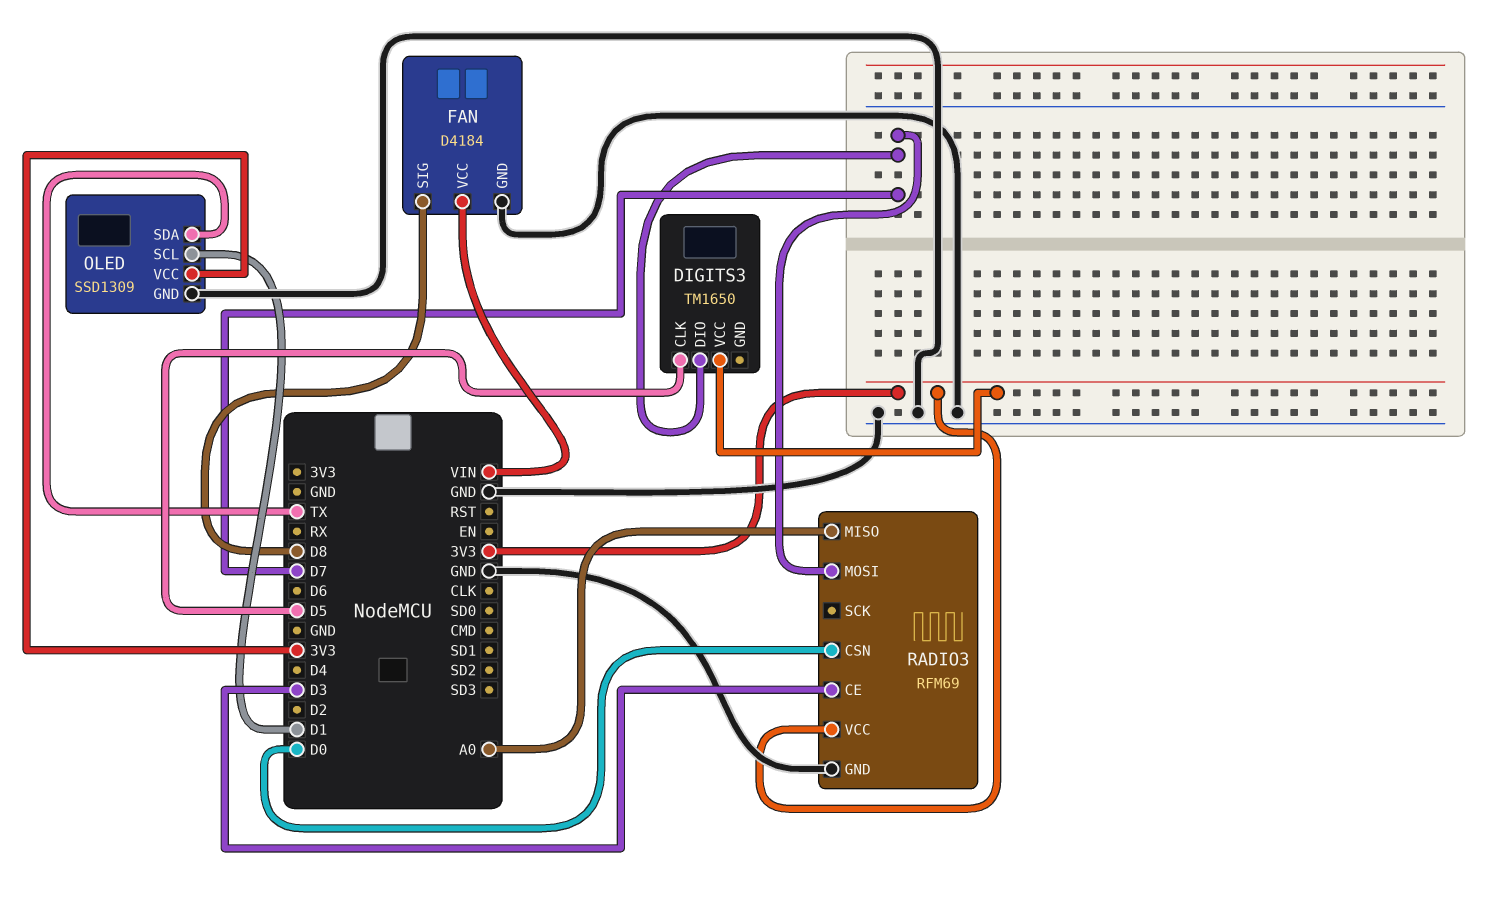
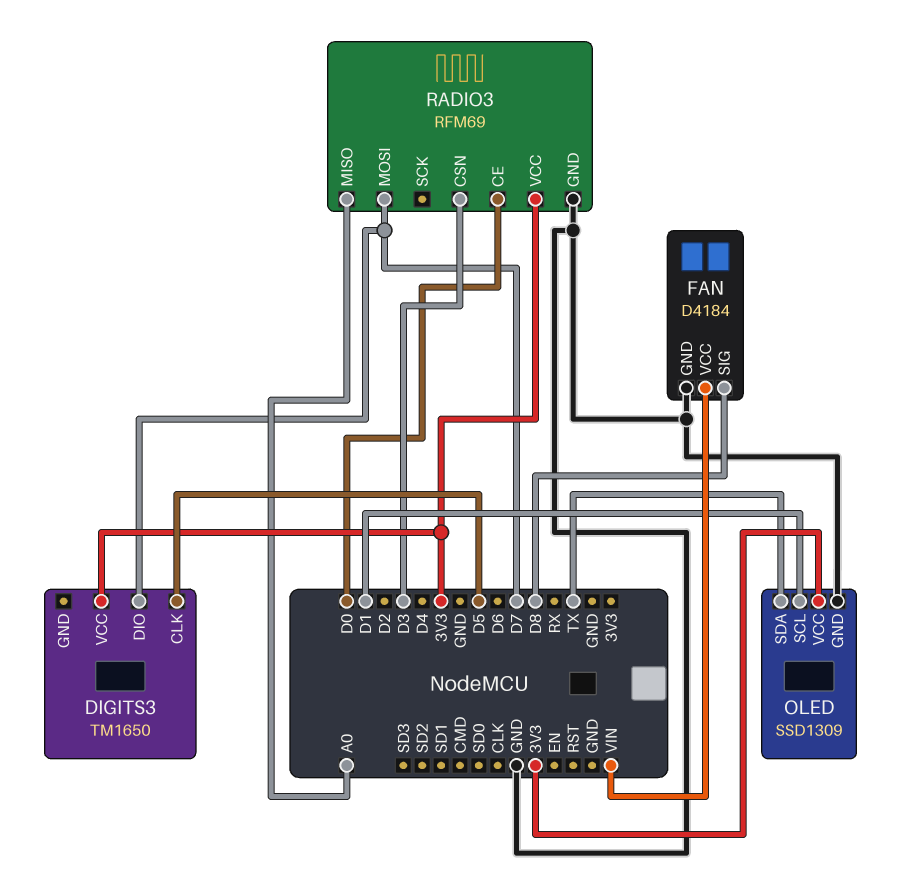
RADIO3 pin CE: D3 -> D0
RADIO3 pin CSN: D0 -> D3

